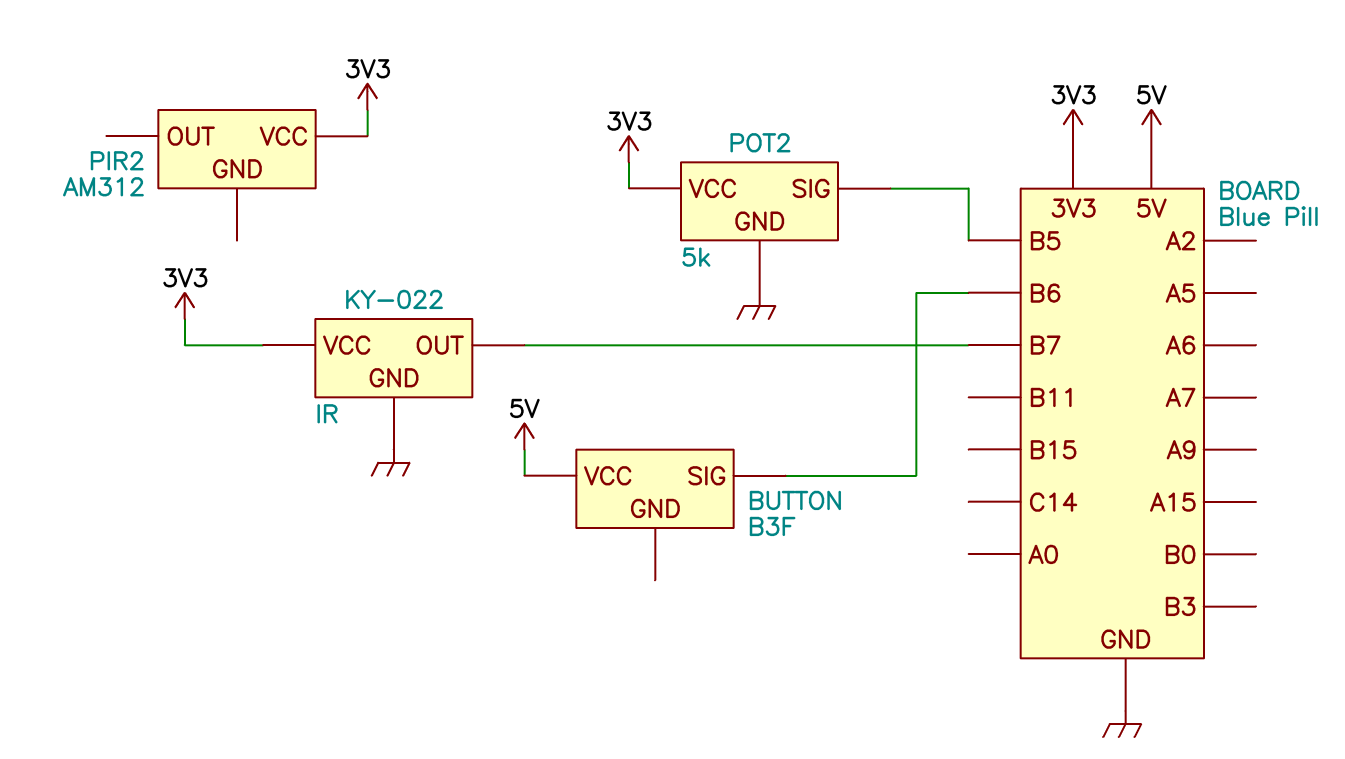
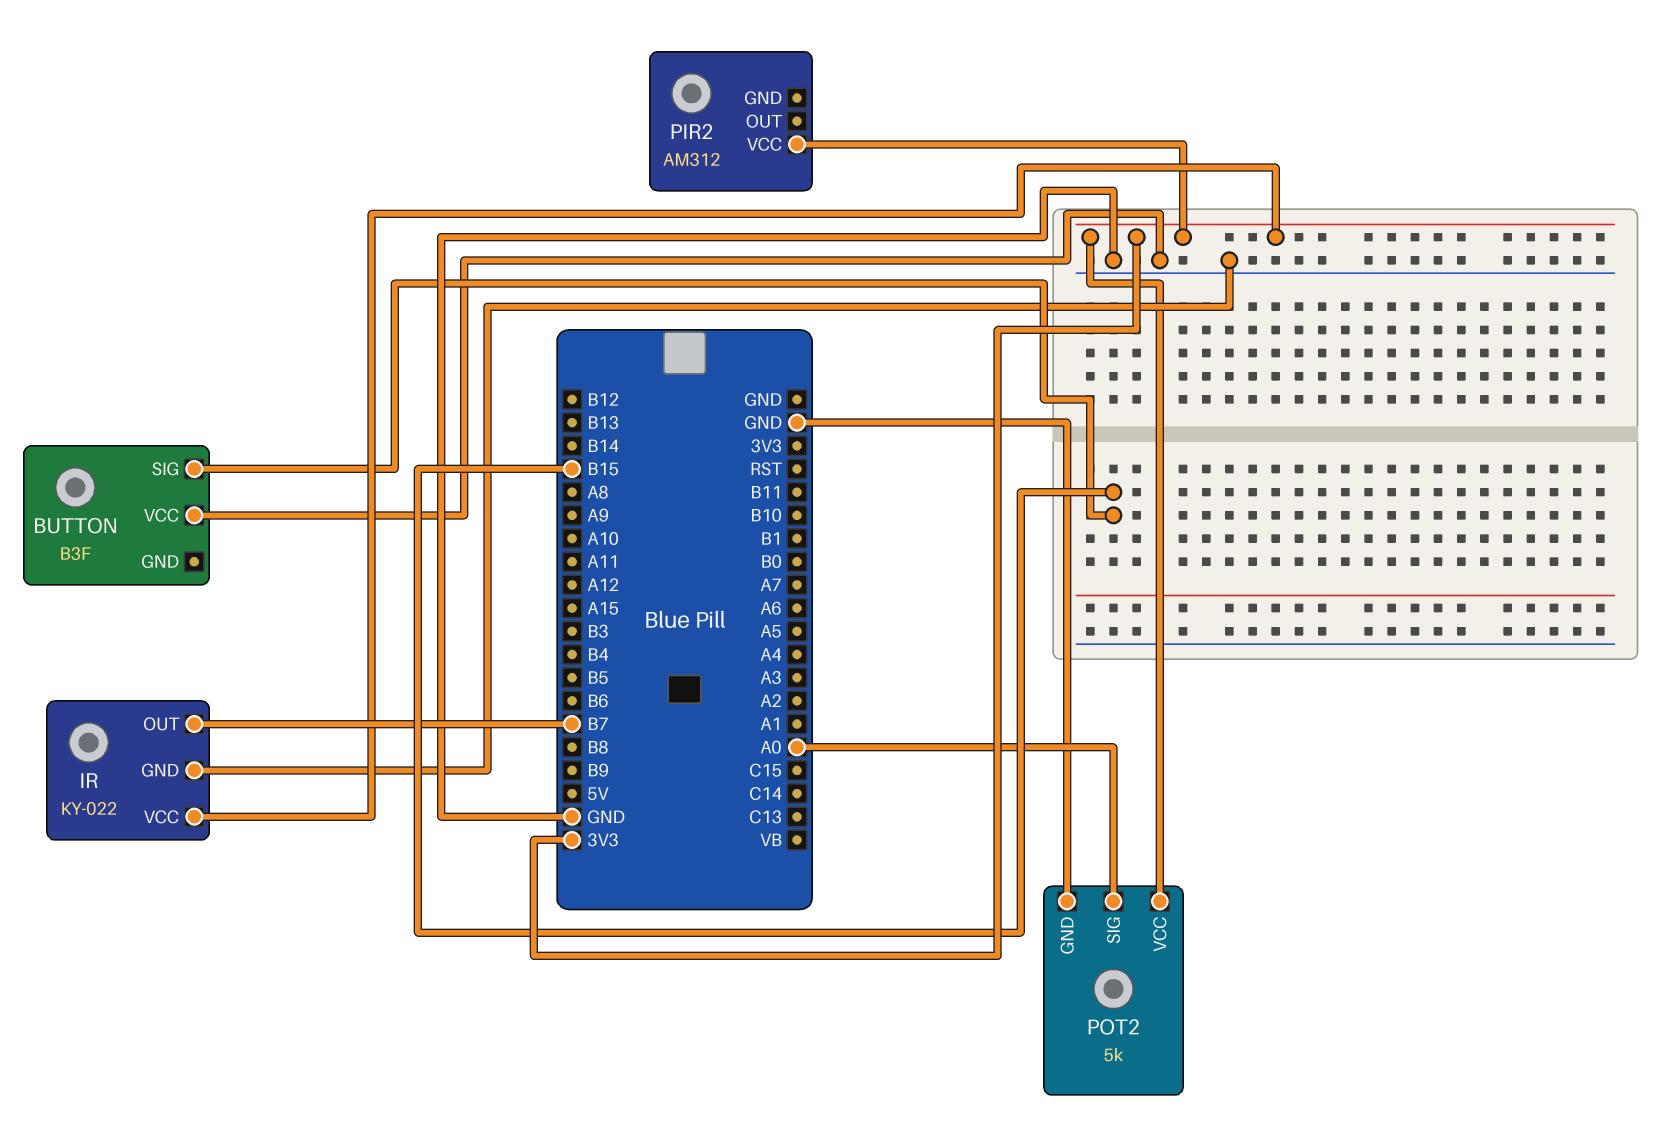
BUTTON pin SIG: B6 -> B15
BUTTON pin VCC: 5V -> GND
POT2 pin SIG: B5 -> A0

